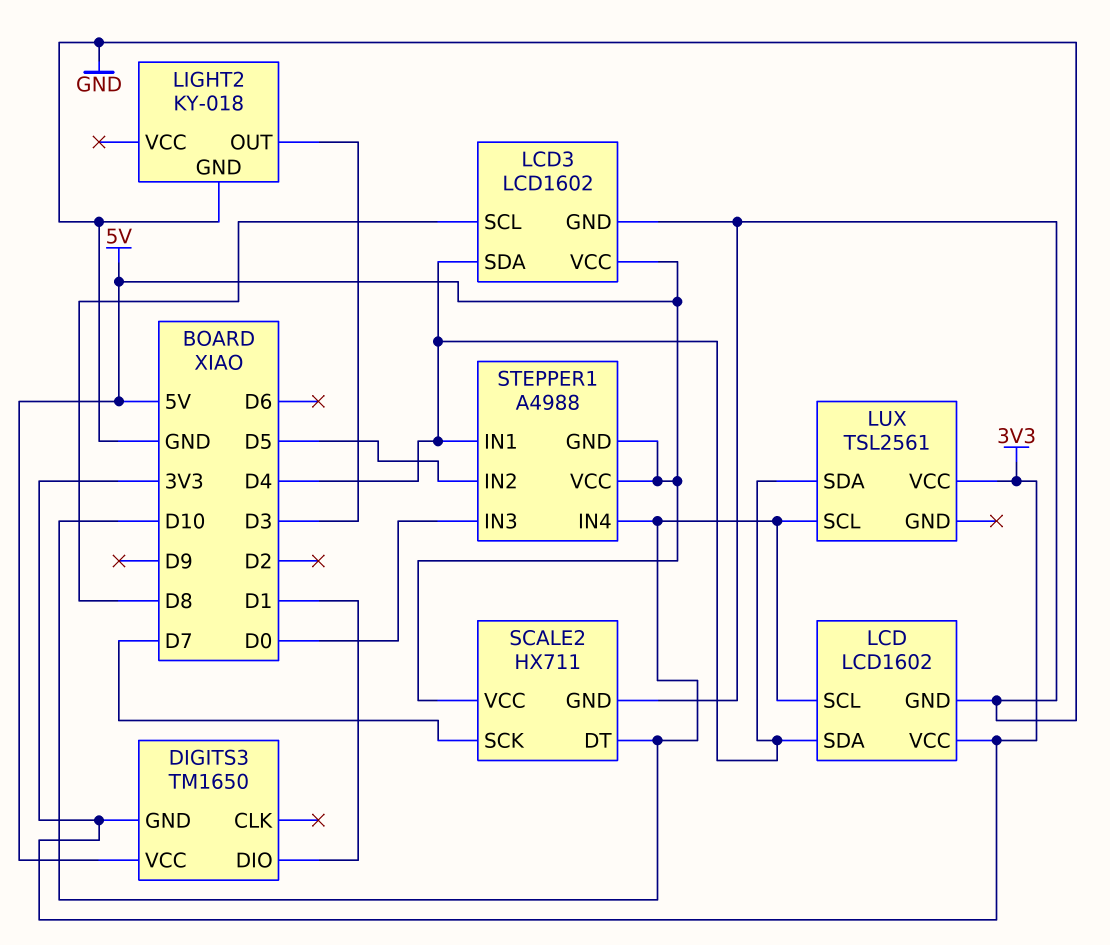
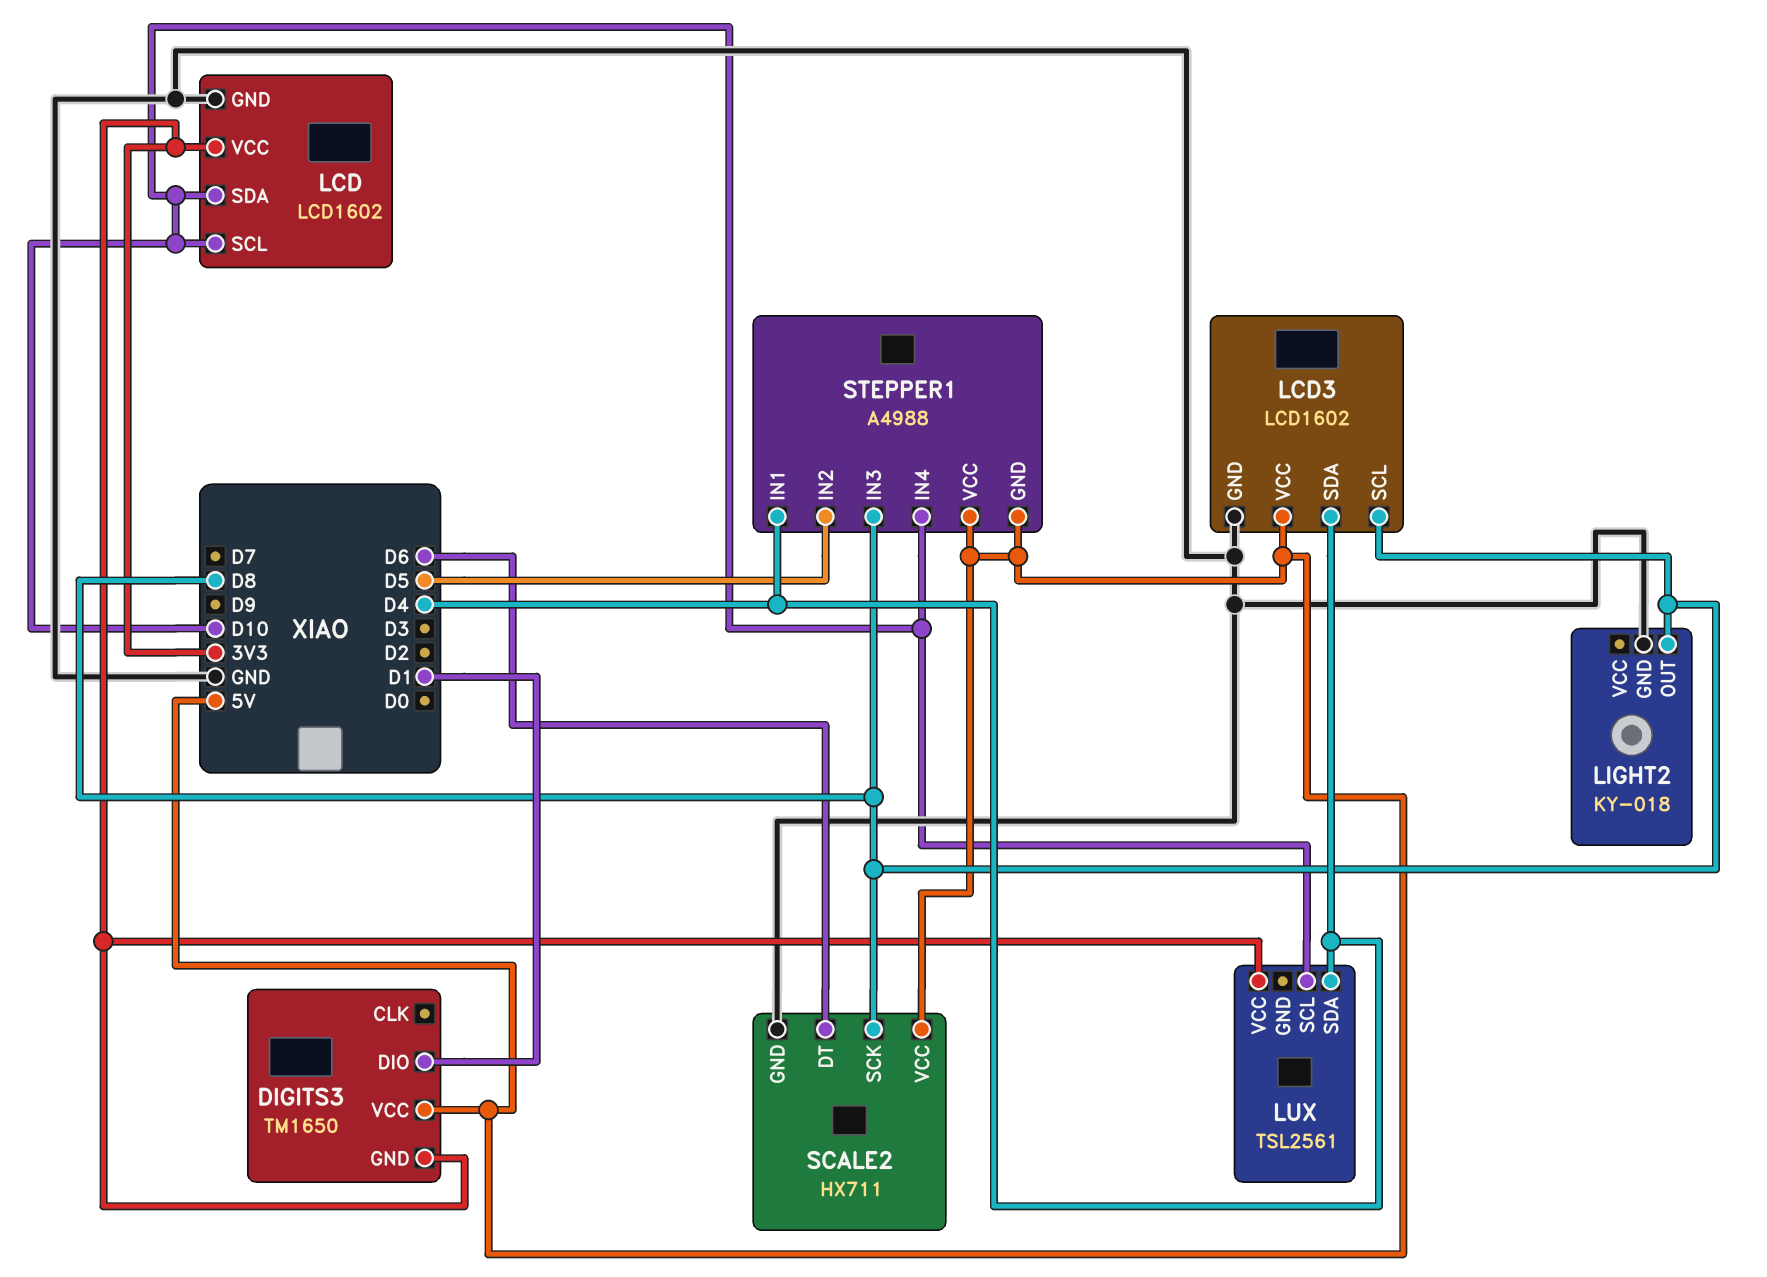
LCD pin SDA: D4 -> D10
LIGHT2 pin OUT: D3 -> D8
SCALE2 pin DT: D10 -> D6
SCALE2 pin SCK: D7 -> D8
STEPPER1 pin IN3: D0 -> D8

